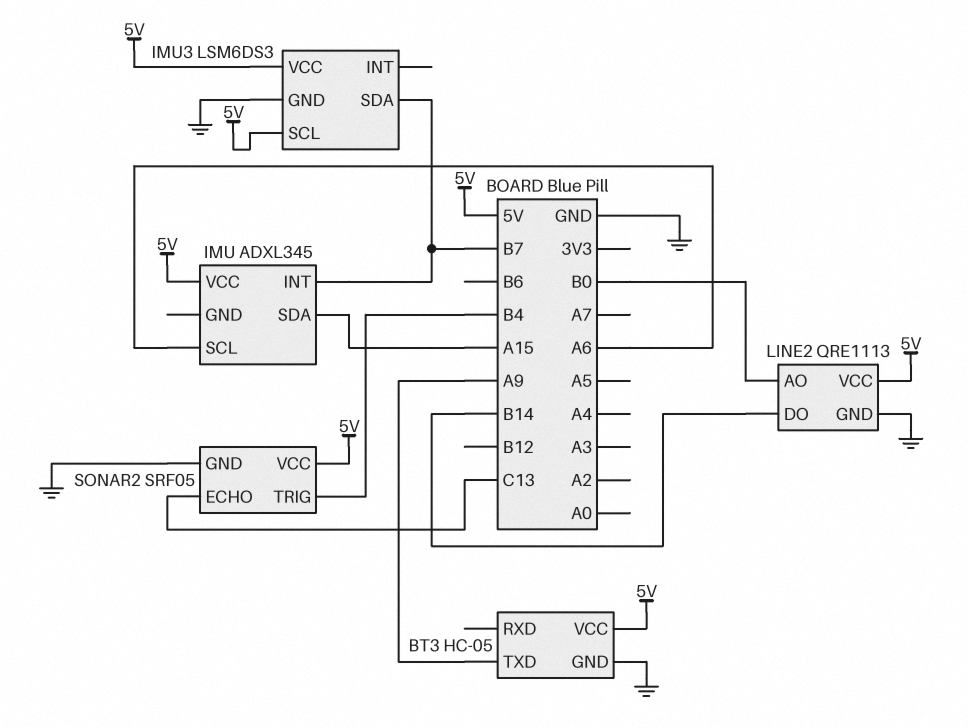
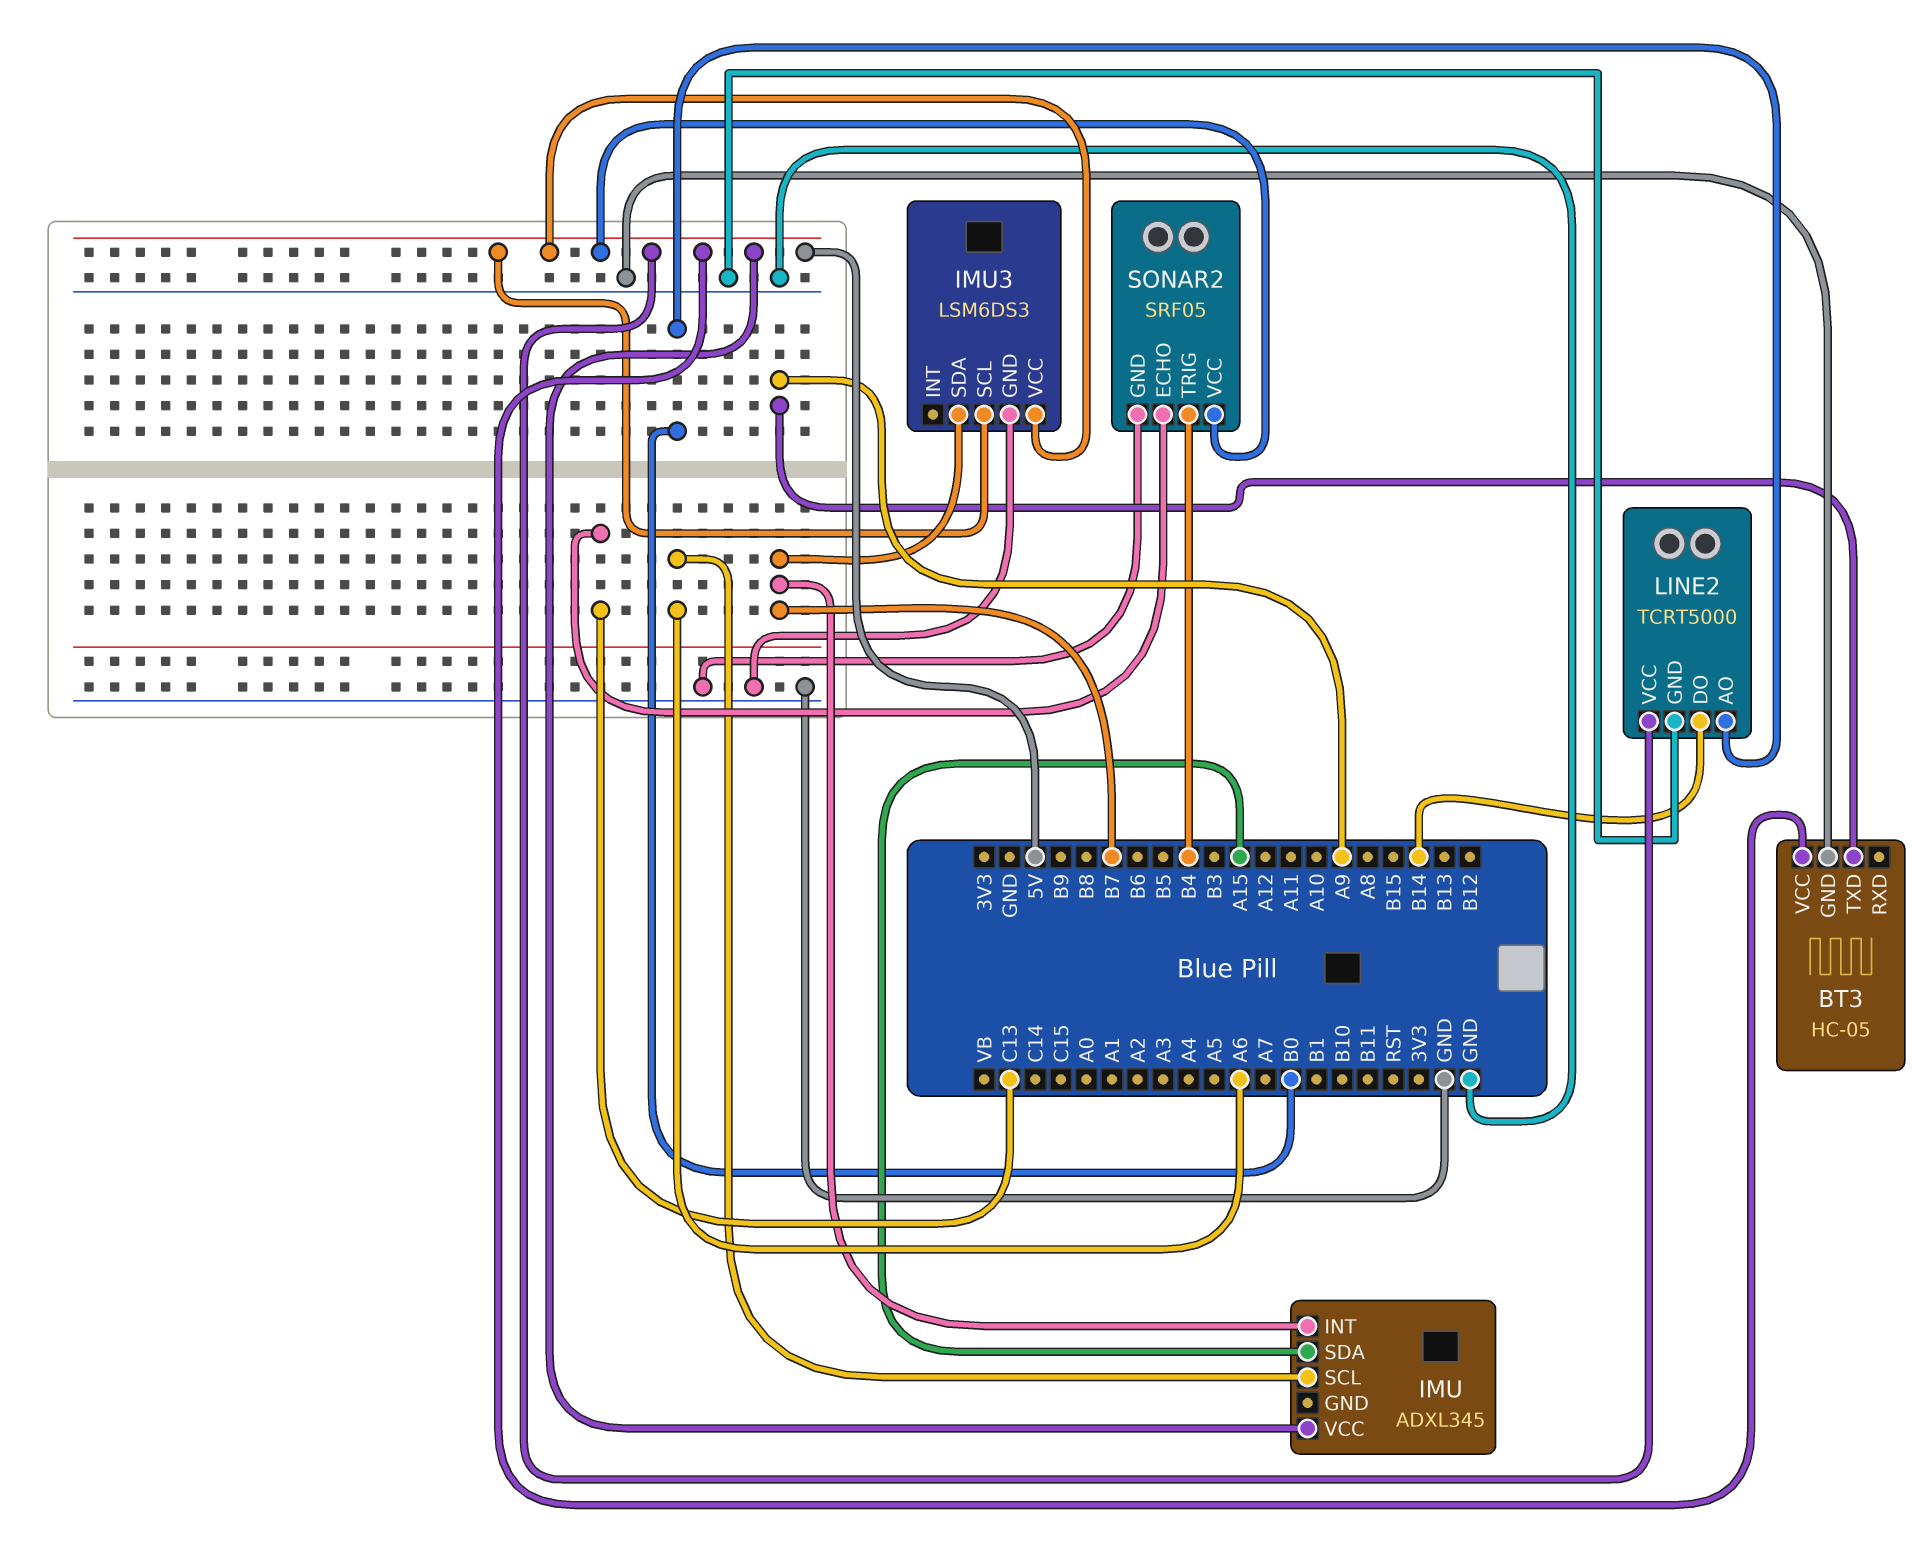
LINE2: QRE1113 -> TCRT5000

